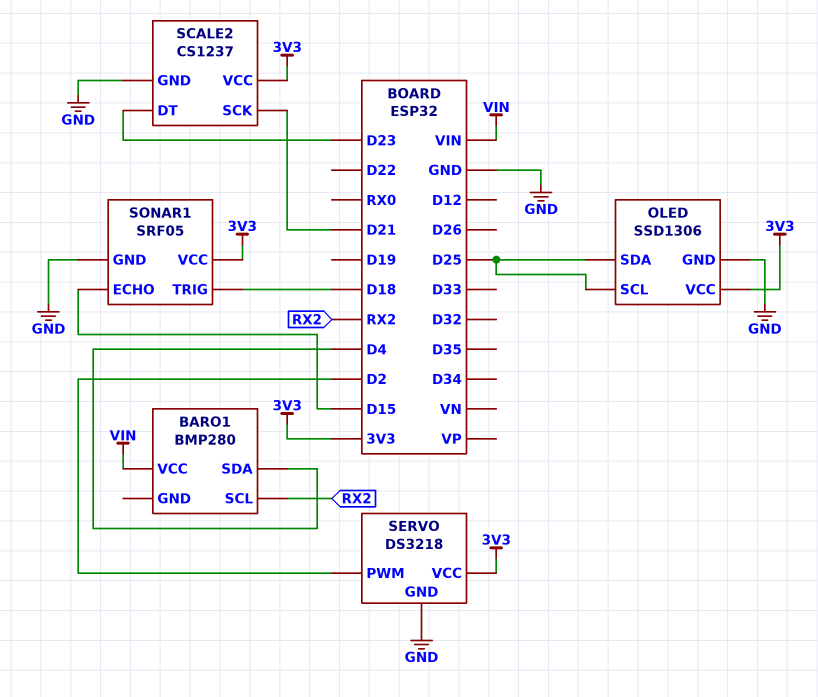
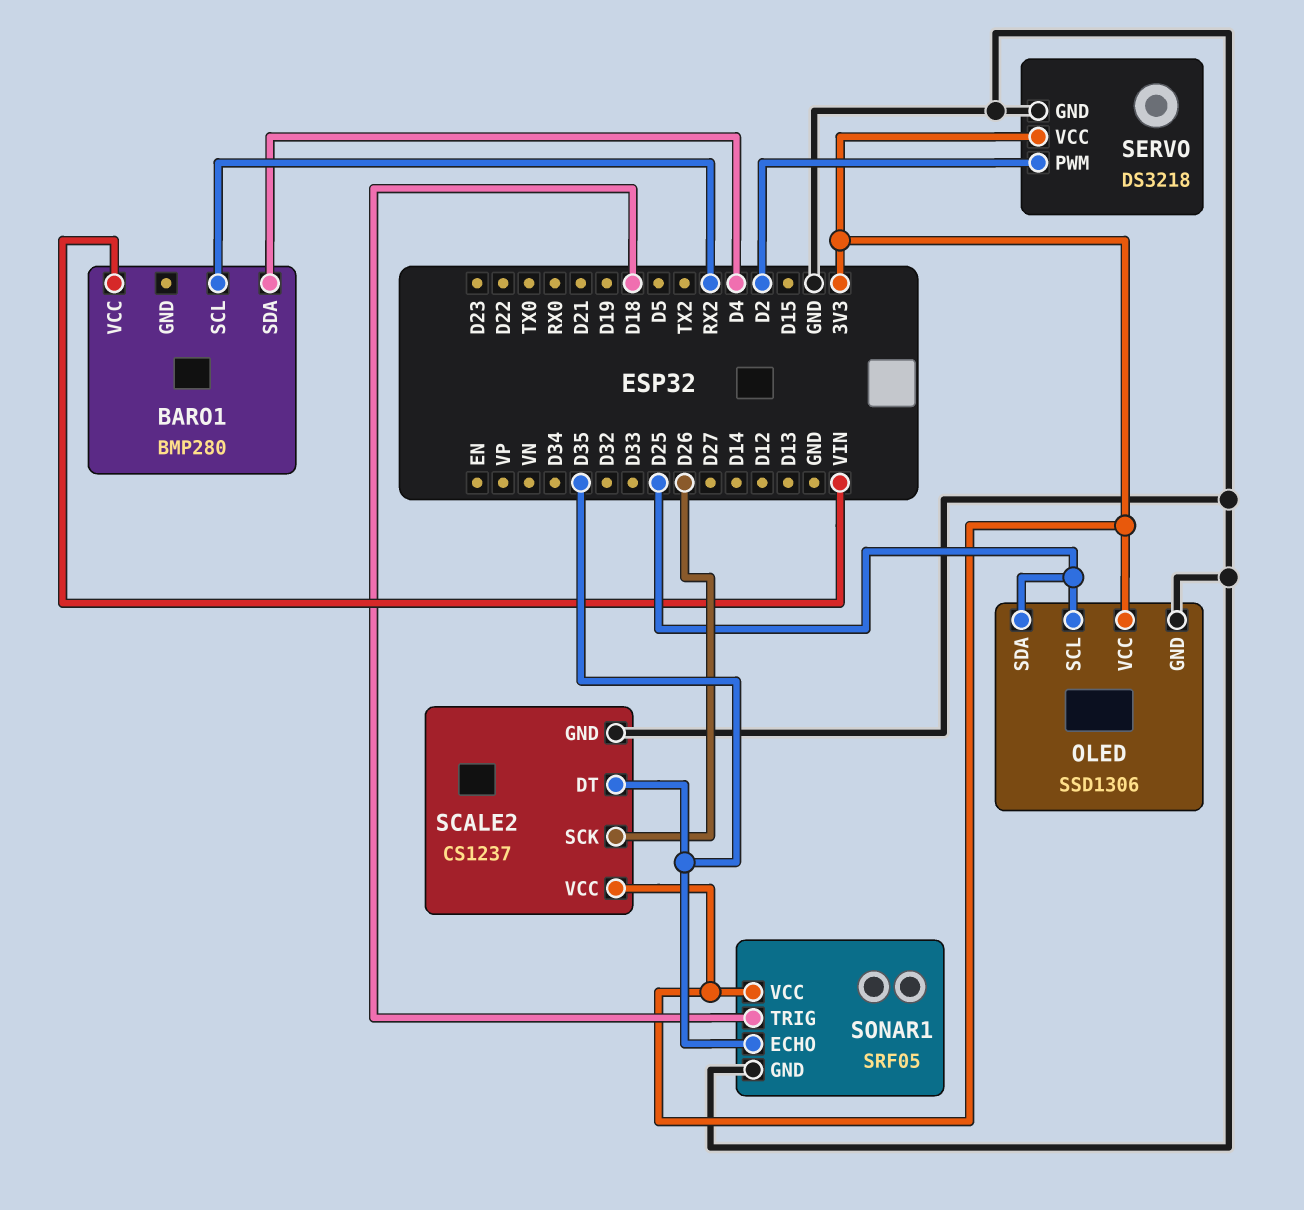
SCALE2 pin DT: D23 -> D35
SCALE2 pin SCK: D21 -> D26
SONAR1 pin ECHO: D15 -> D35

